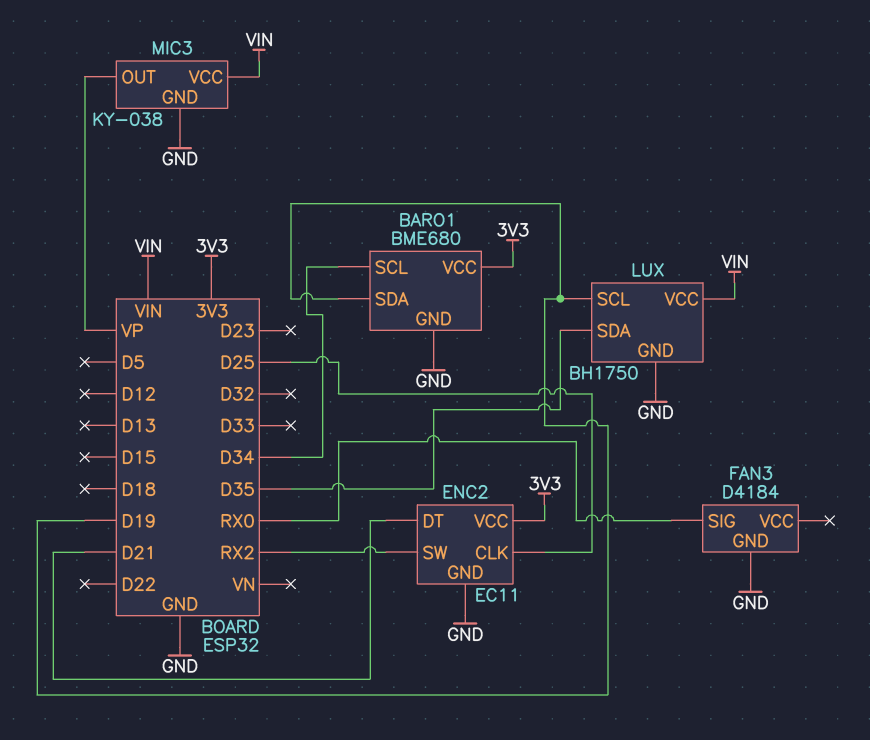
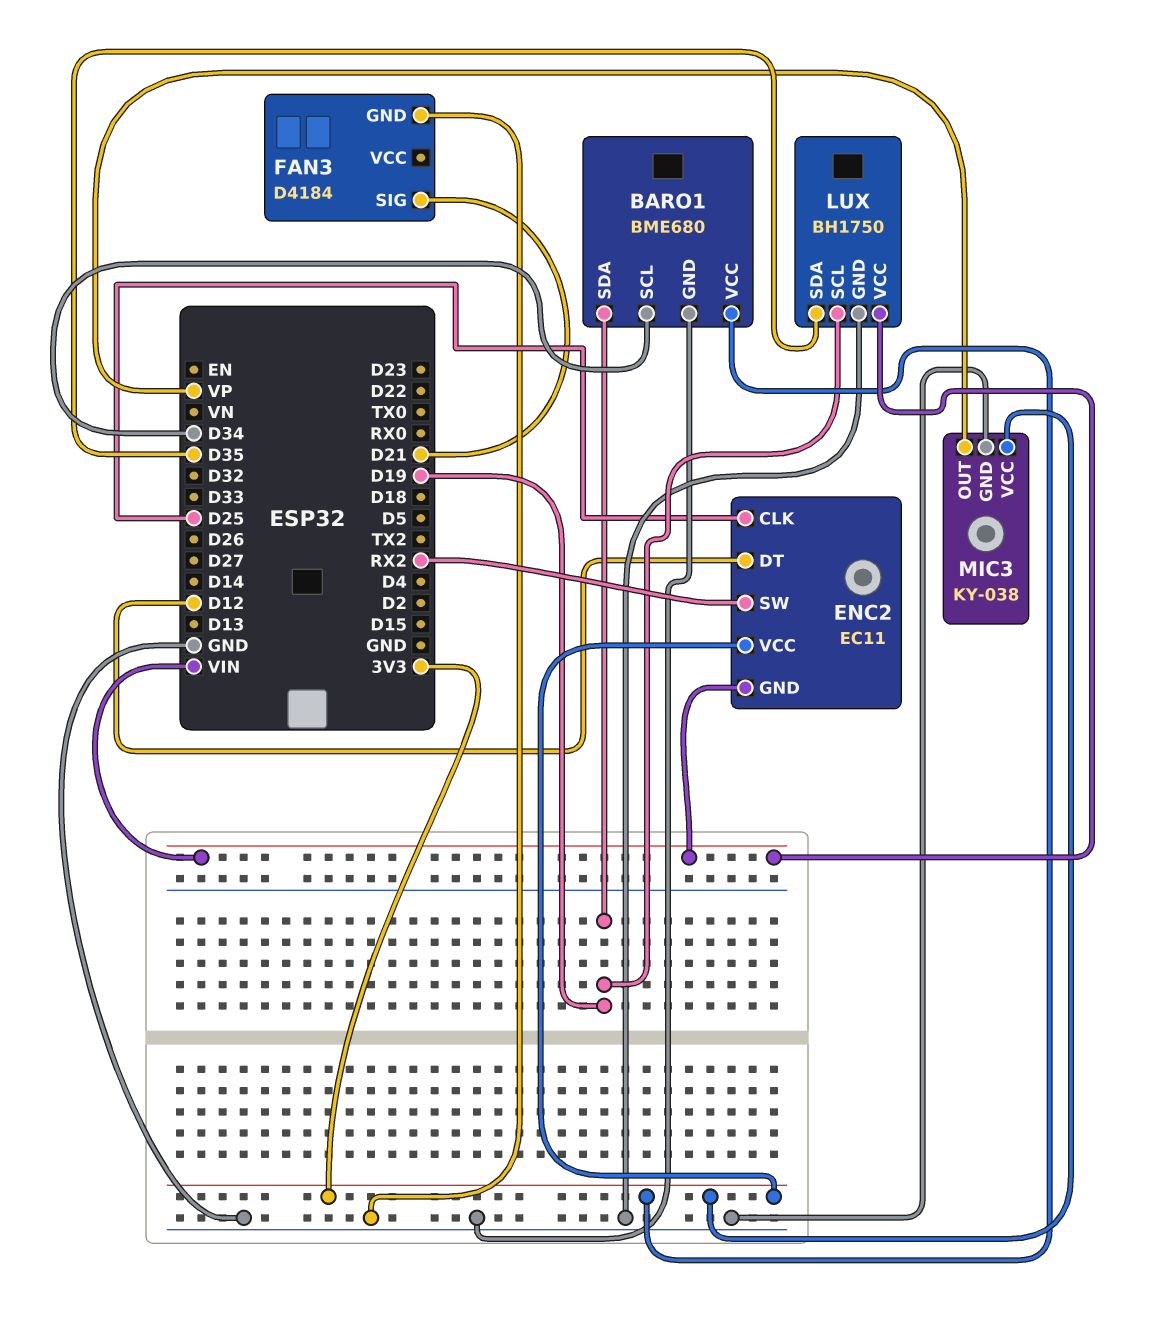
ENC2 pin DT: D21 -> D12
ENC2 pin GND: GND -> VIN
FAN3 pin SIG: RX0 -> D21
MIC3 pin VCC: VIN -> 3V3

